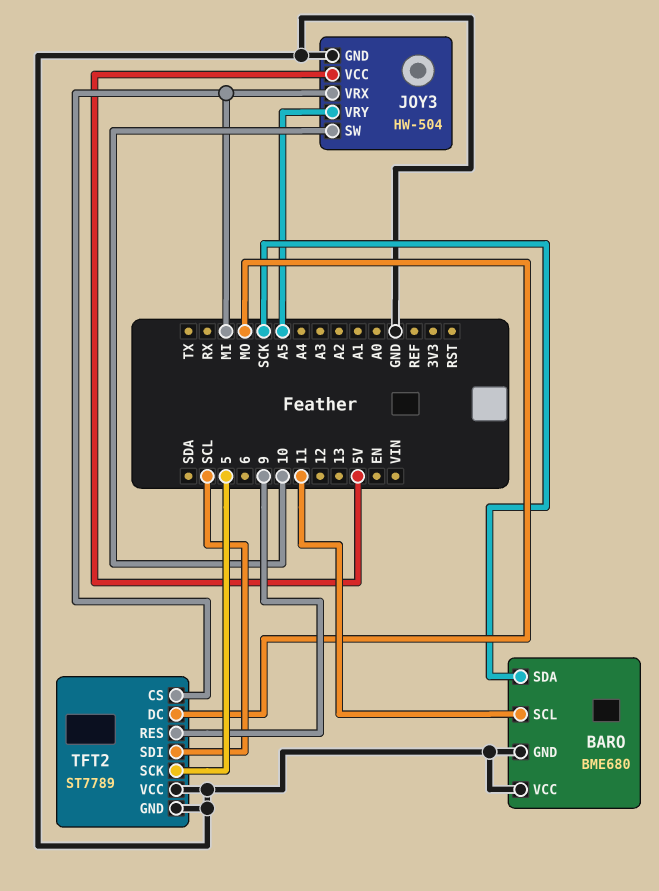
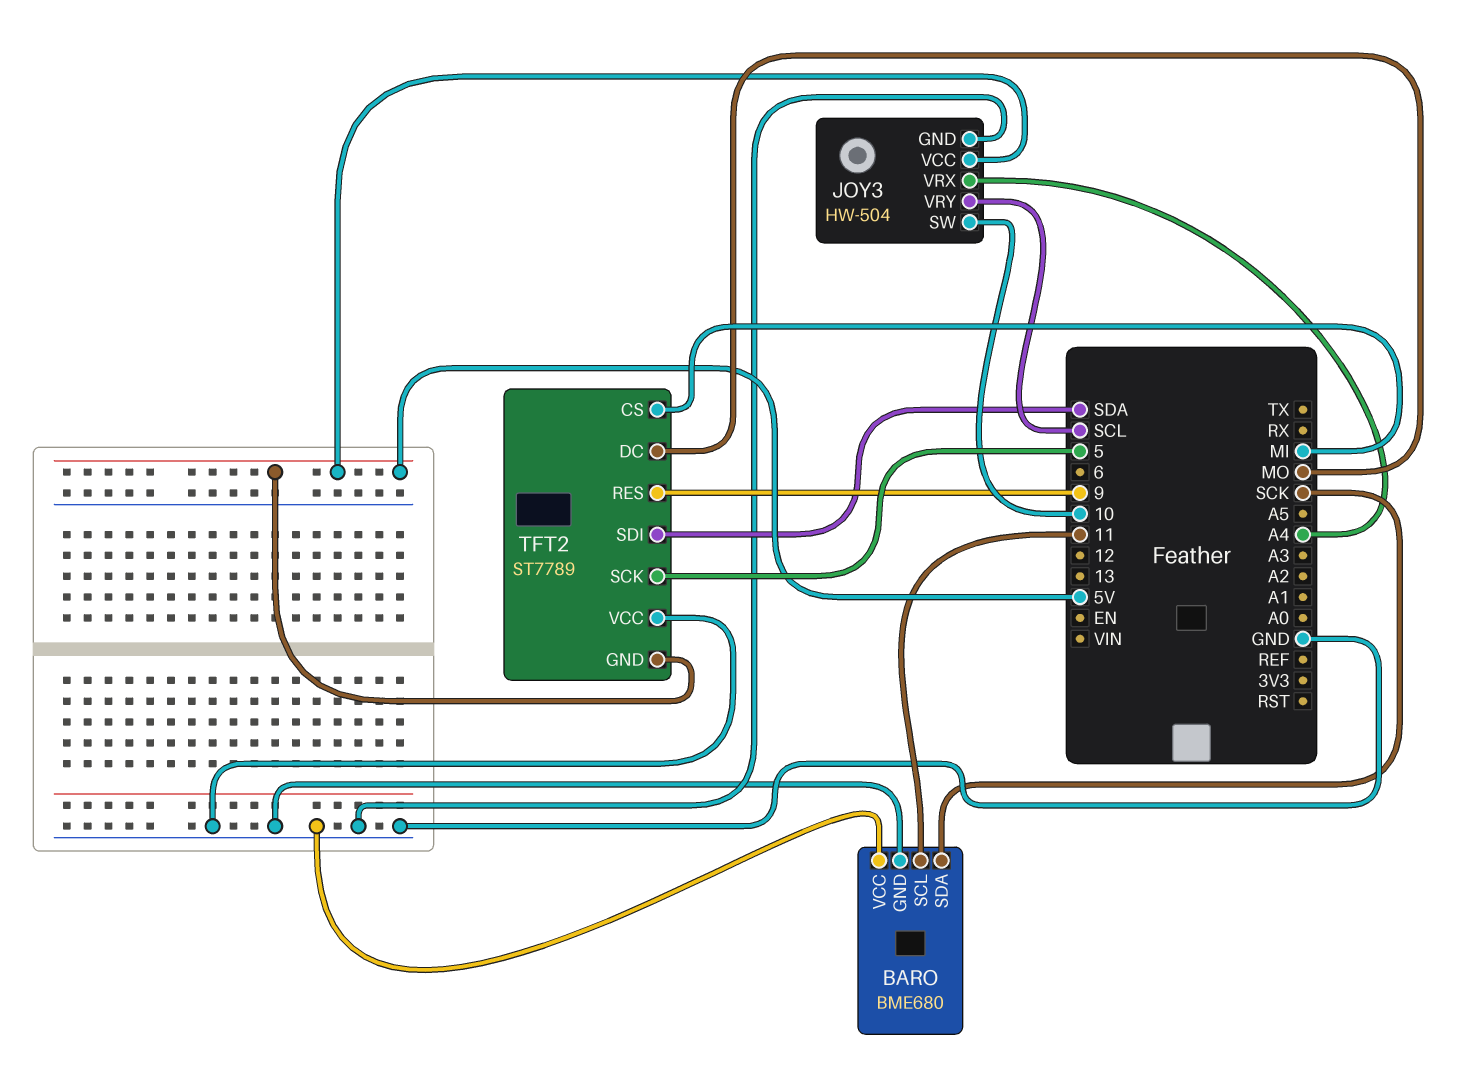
JOY3 pin VRX: MI -> A4
JOY3 pin VRY: A5 -> SCL
TFT2 pin GND: GND -> 5V
TFT2 pin SDI: SCL -> SDA

